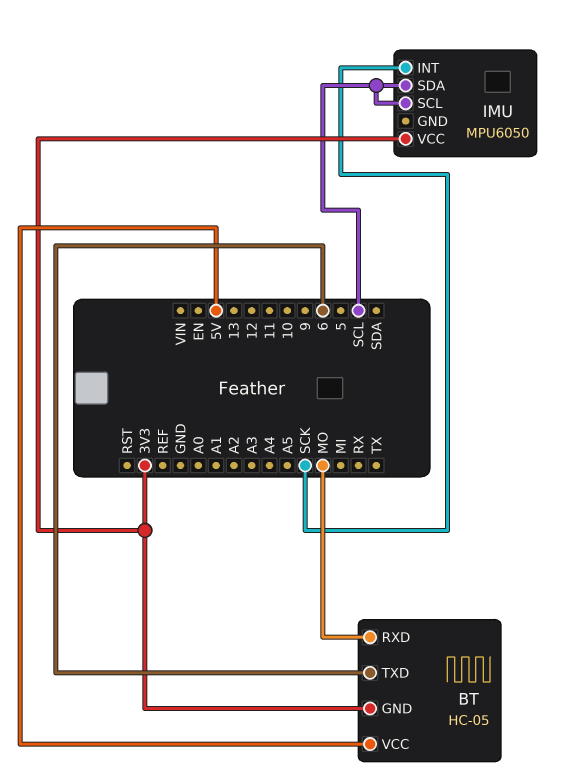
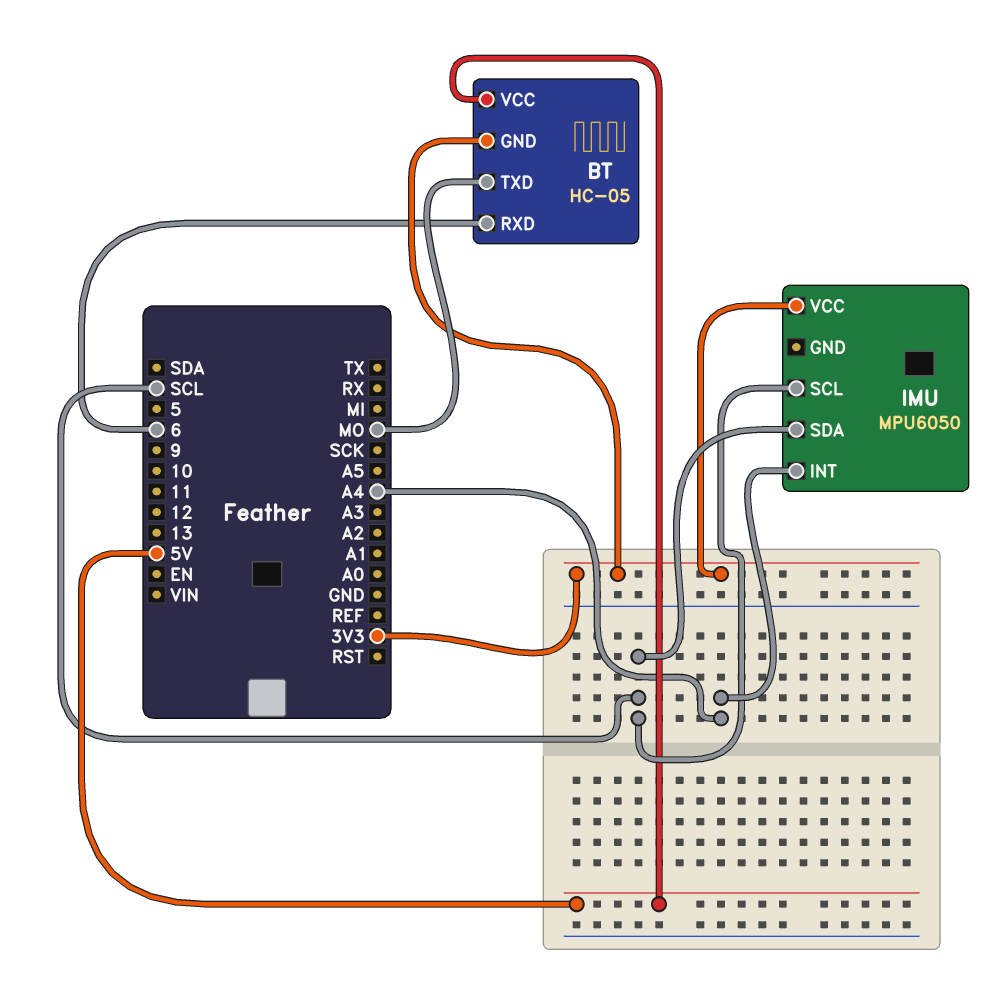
BT pin RXD: MO -> 6
BT pin TXD: 6 -> MO
IMU pin INT: SCK -> A4

